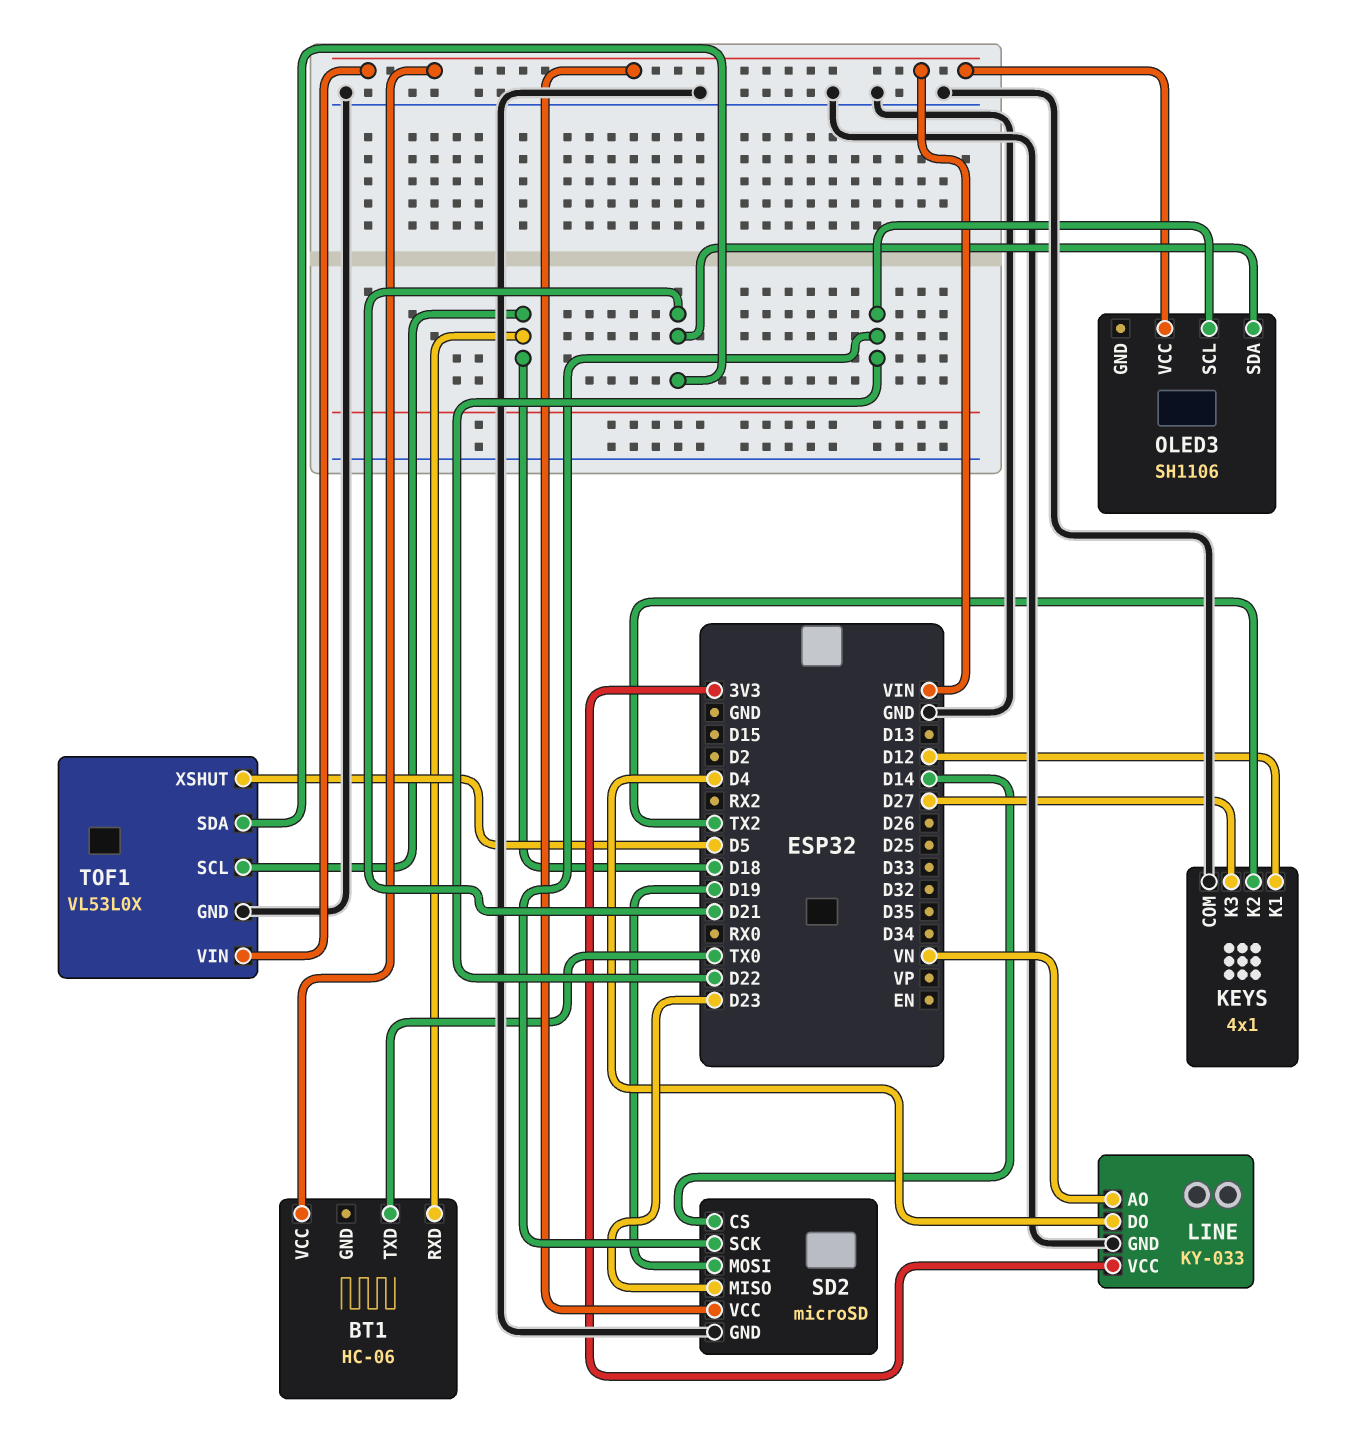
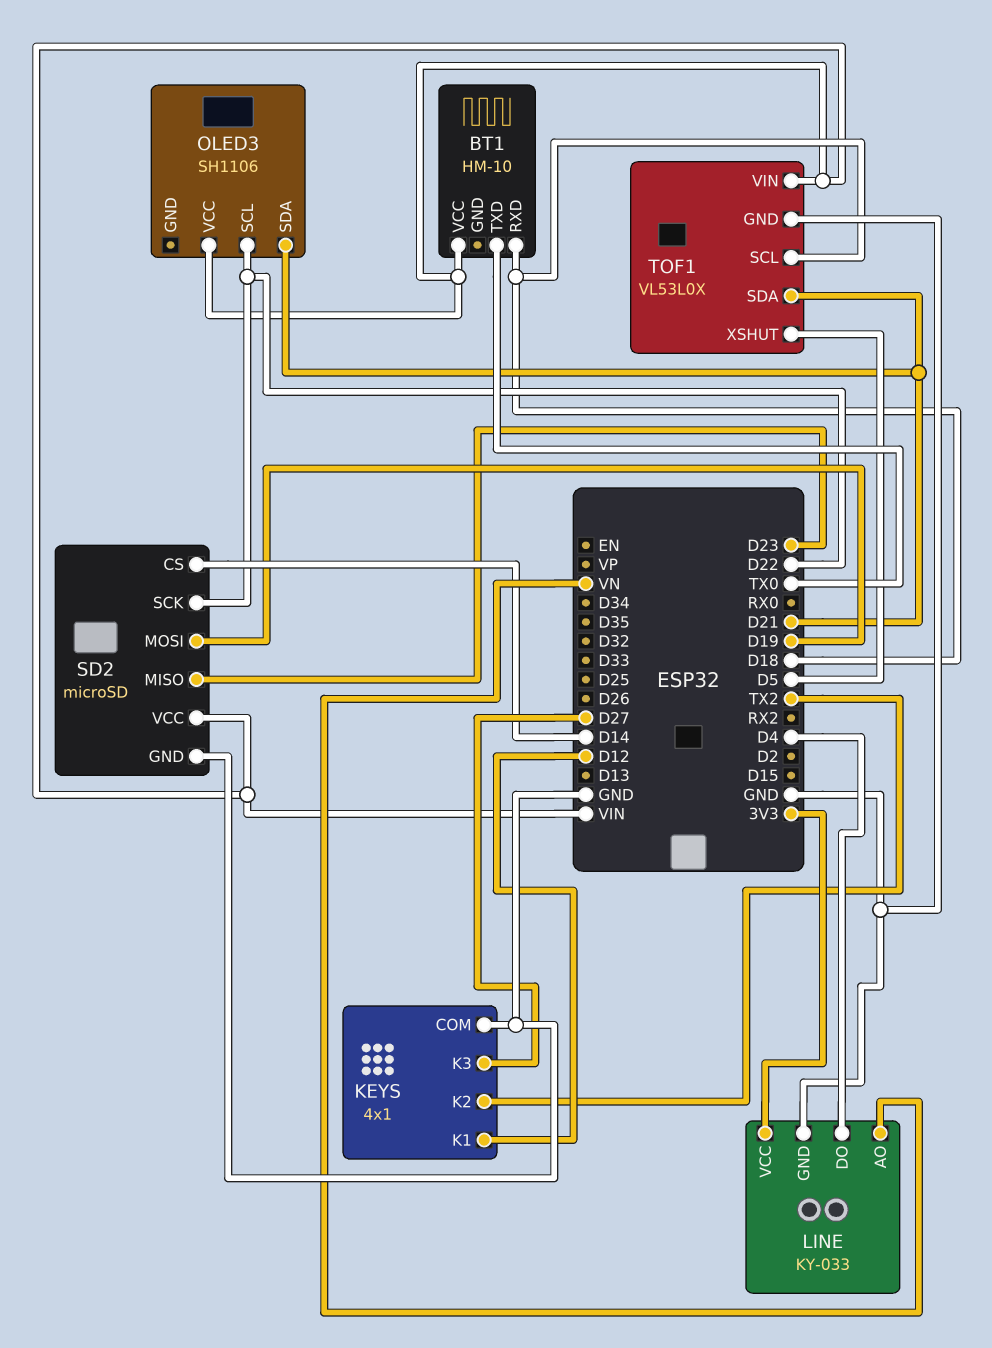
BT1: HC-06 -> HM-10

